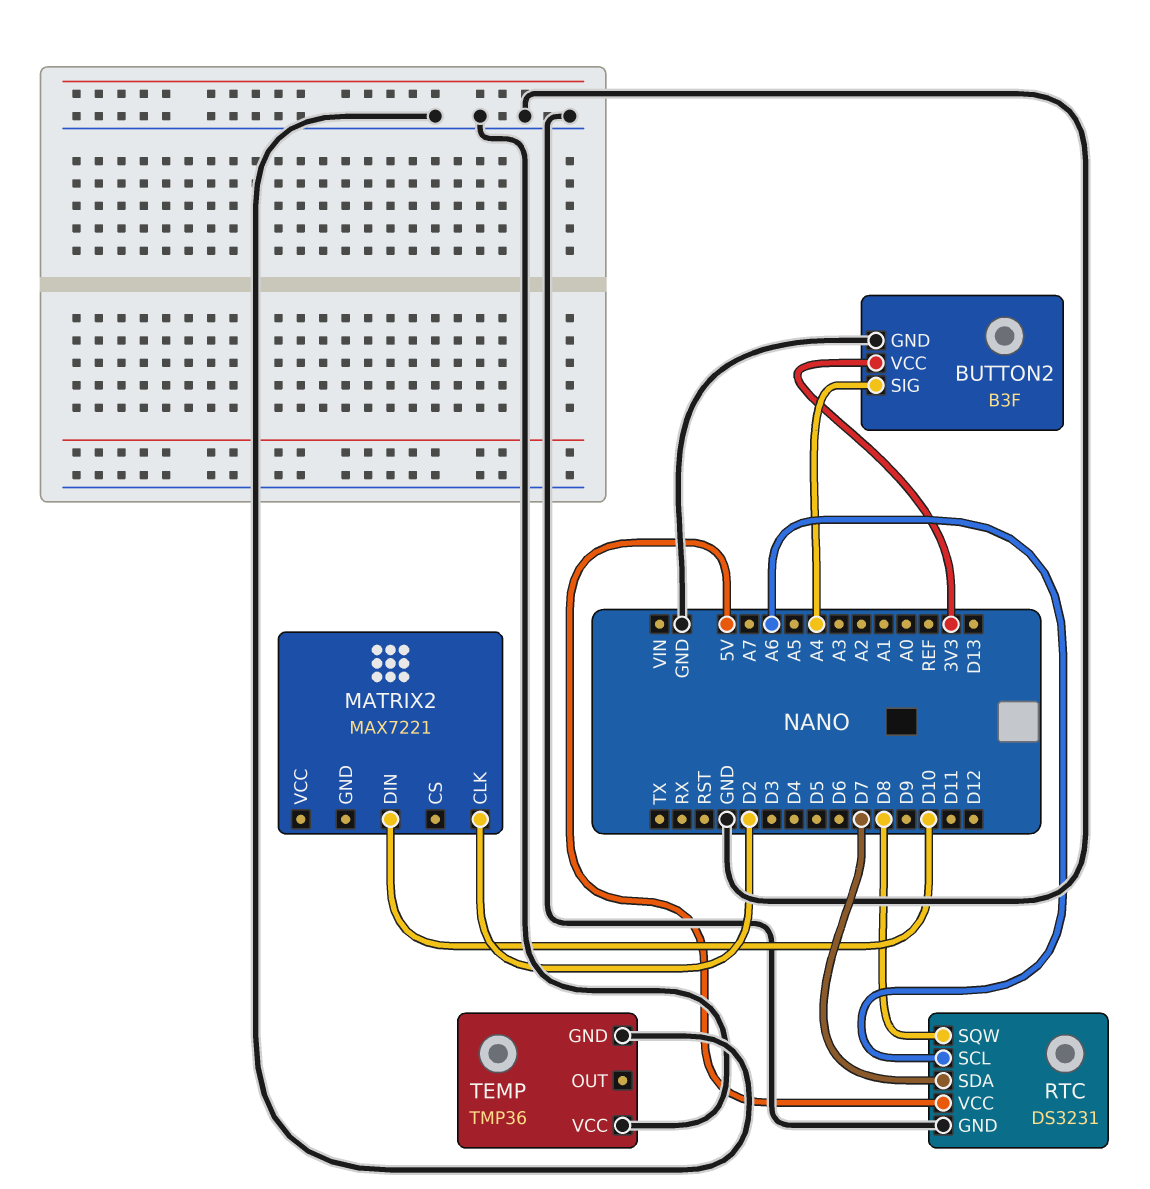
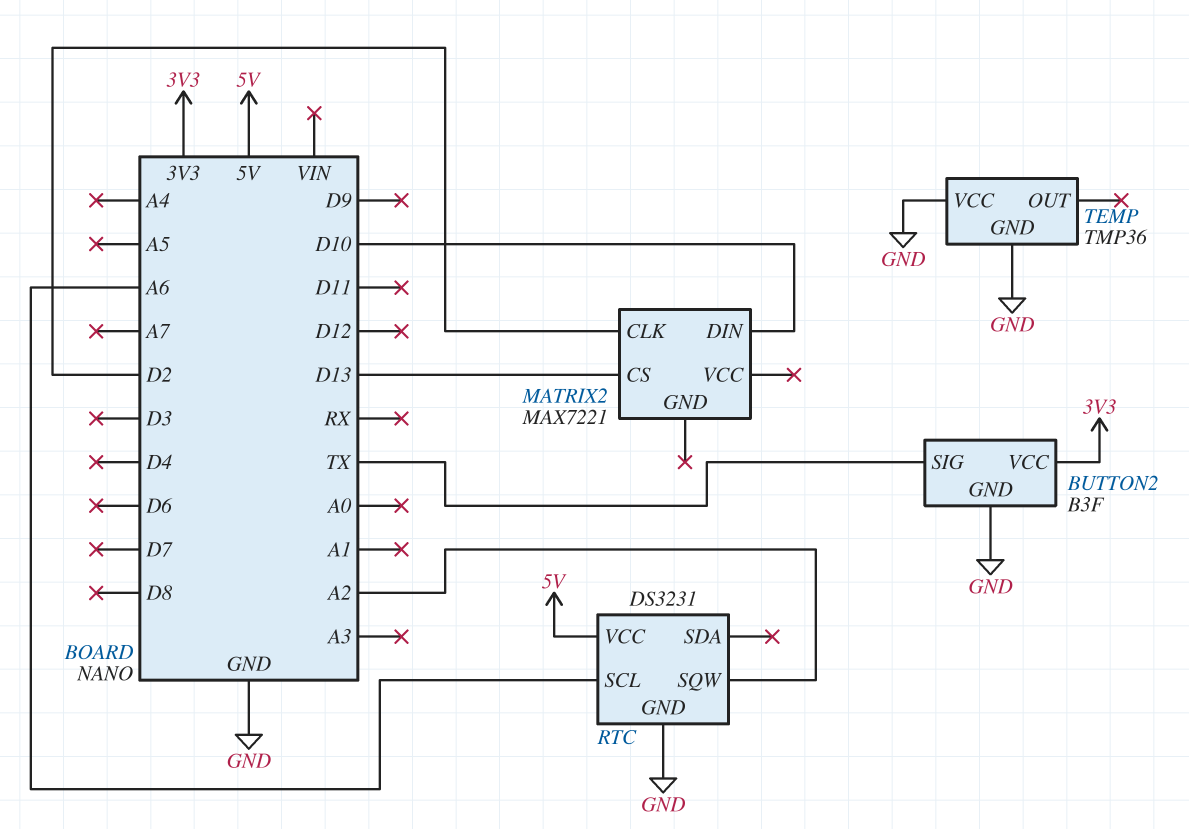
BUTTON2 pin SIG: A4 -> TX
MATRIX2 pin CS: none -> D13
RTC pin SDA: D7 -> none
RTC pin SQW: D8 -> A2

